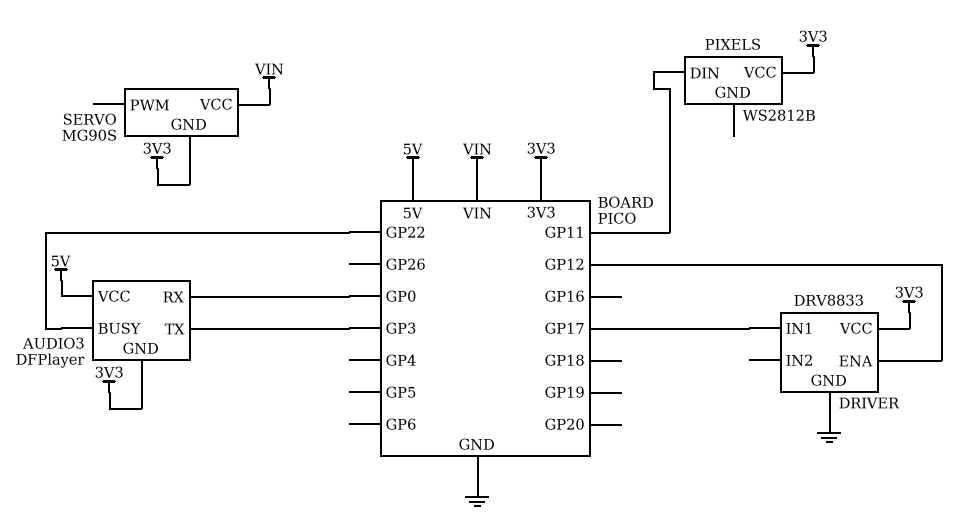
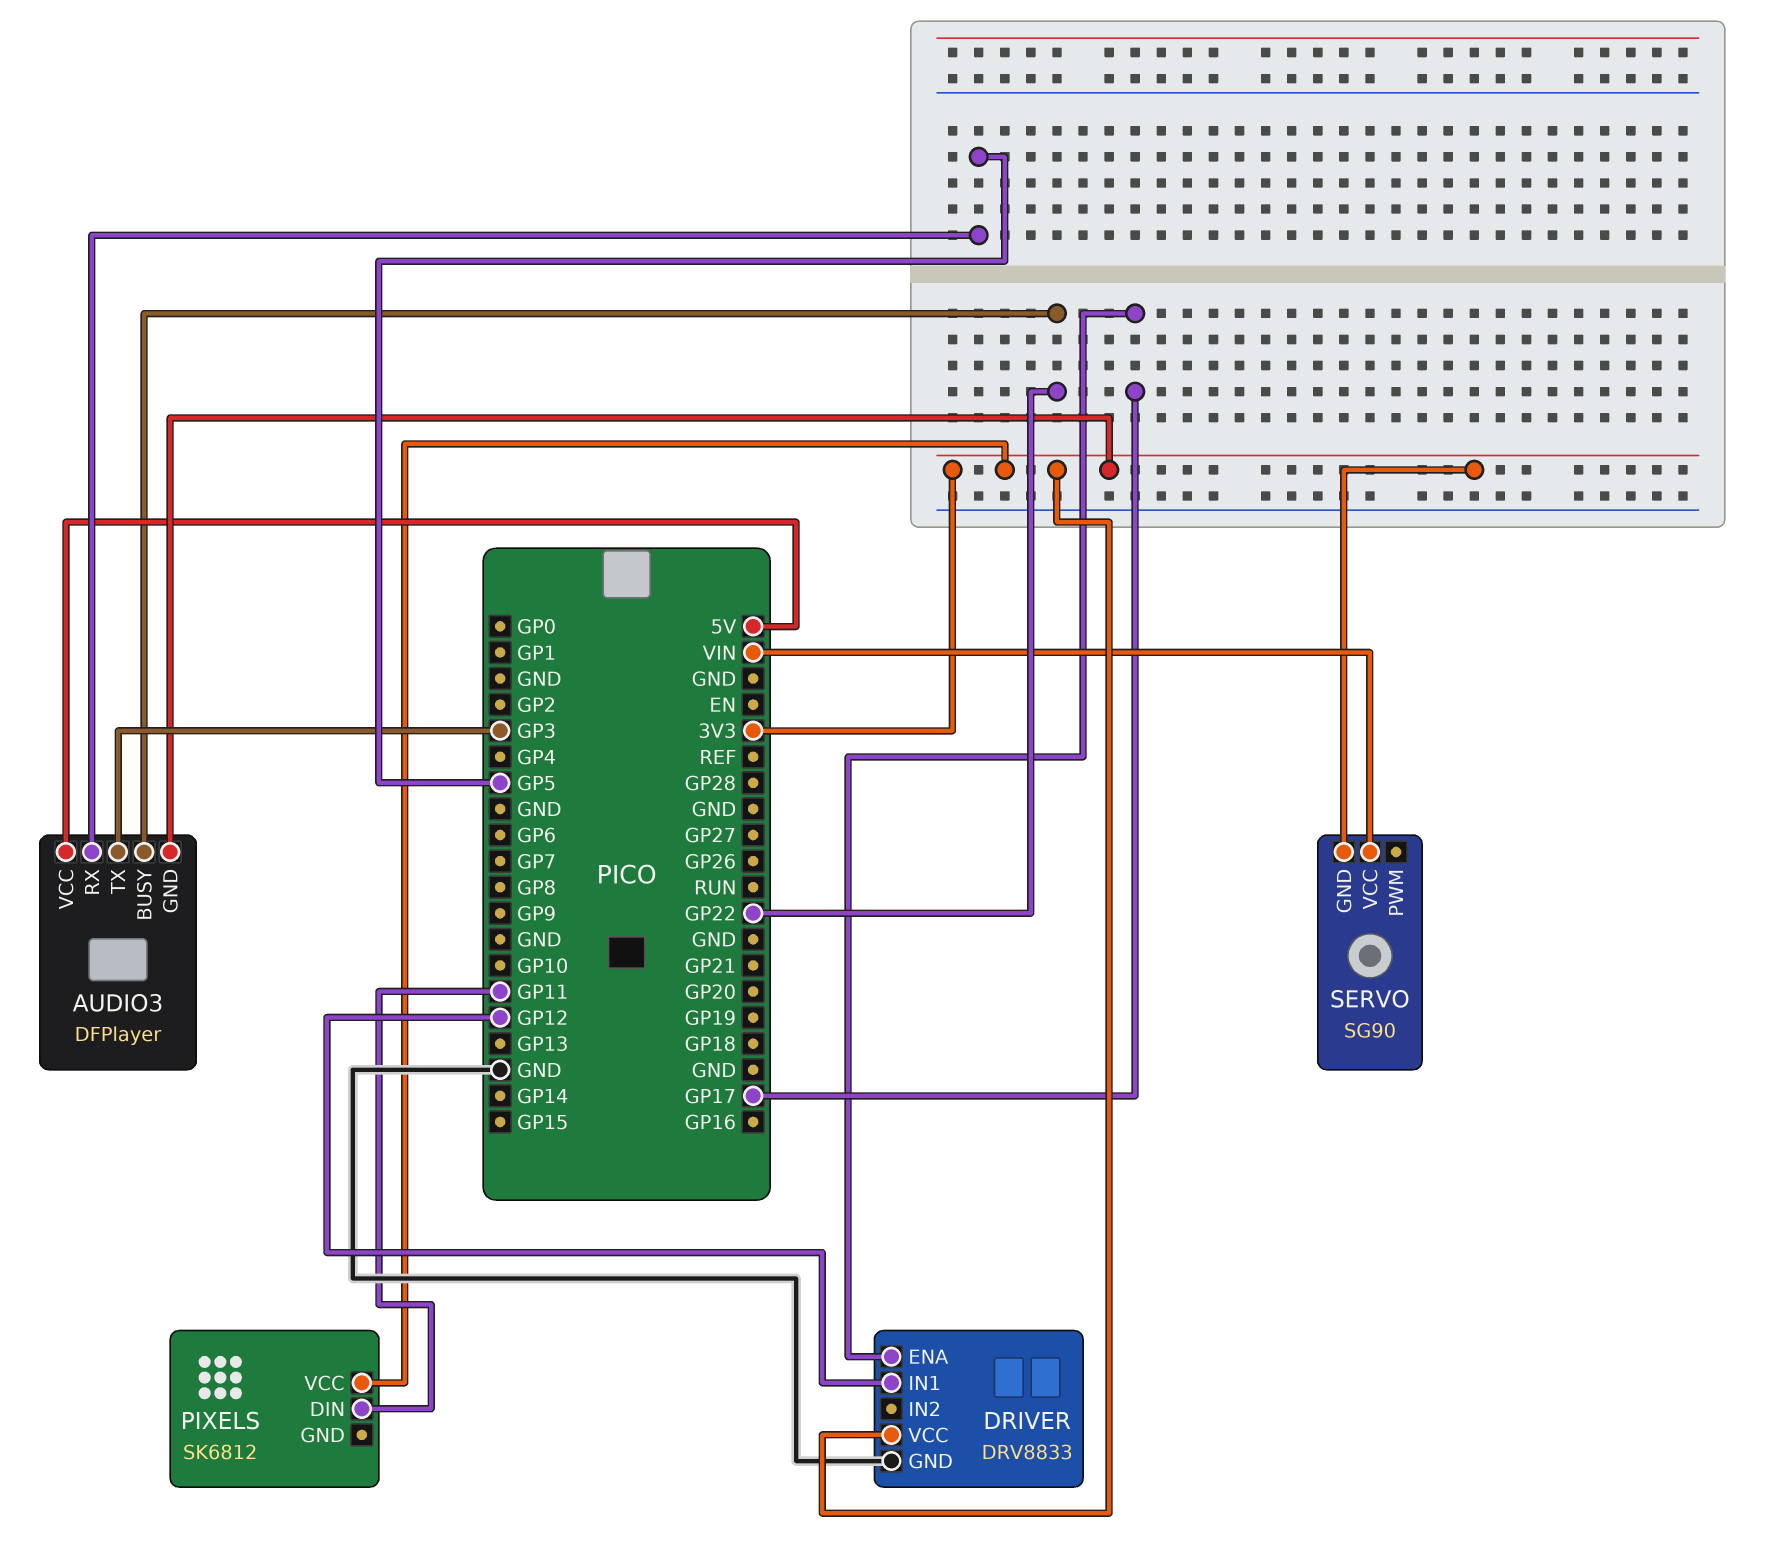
AUDIO3 pin RX: GP0 -> GP5
DRIVER pin ENA: GP12 -> GP17
DRIVER pin IN1: GP17 -> GP12
PIXELS: WS2812B -> SK6812
SERVO: MG90S -> SG90

